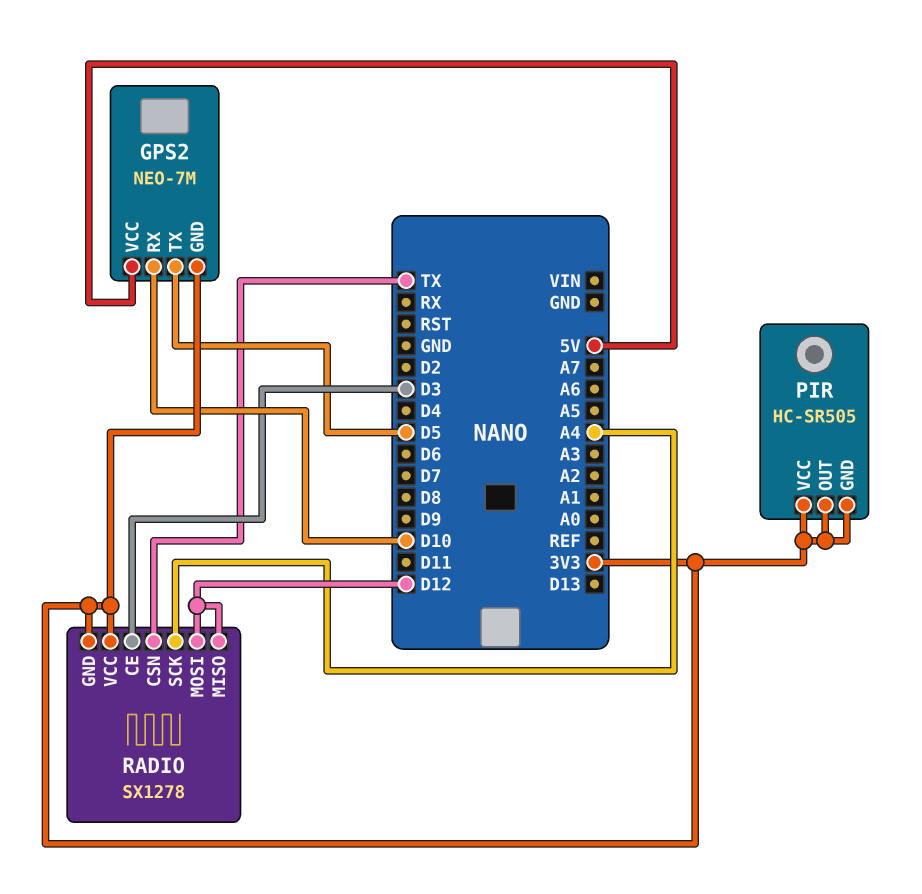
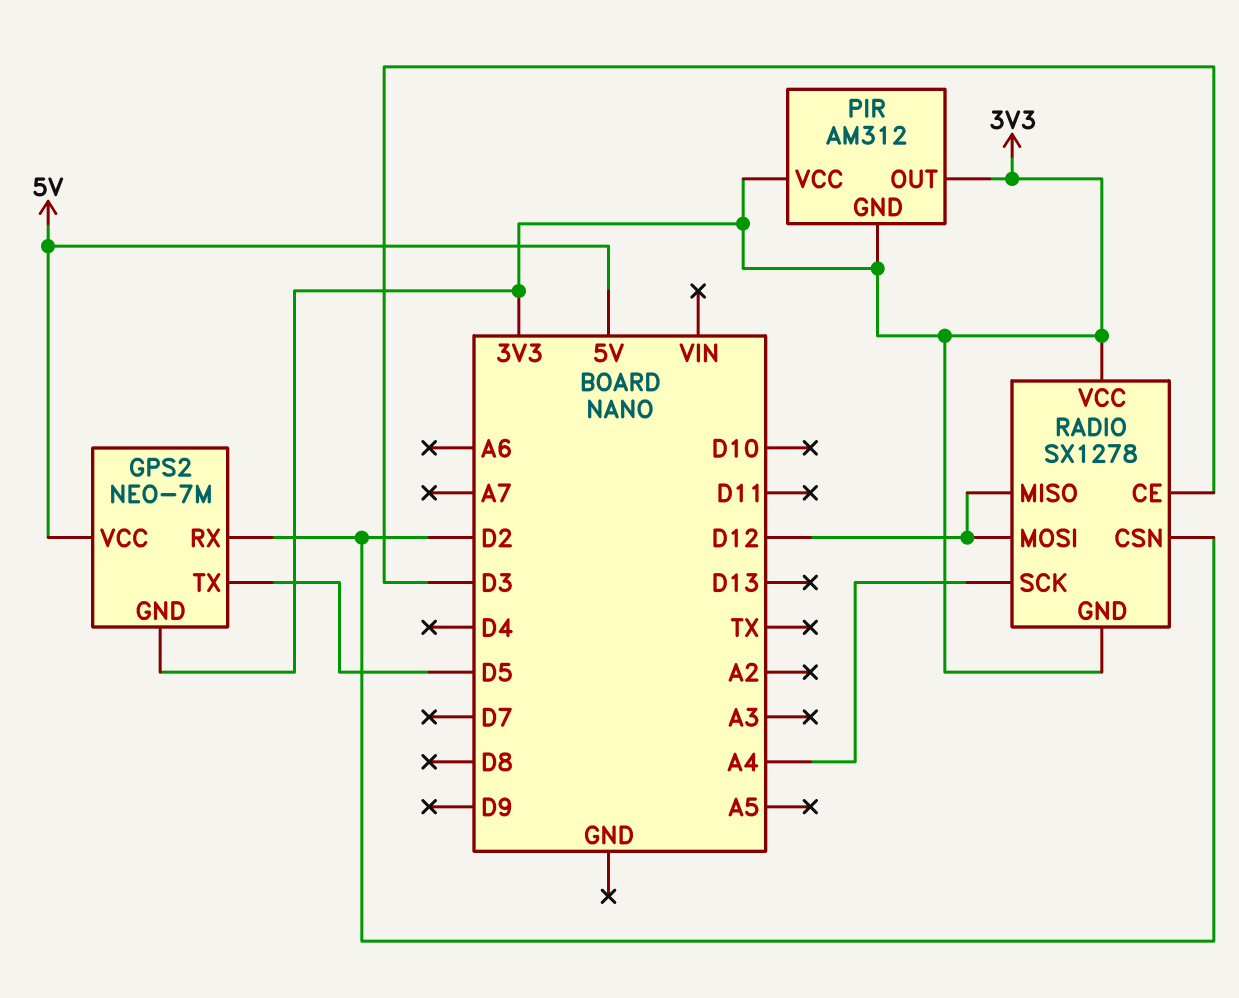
GPS2 pin RX: D10 -> D2
PIR: HC-SR505 -> AM312
RADIO pin CSN: TX -> D2

